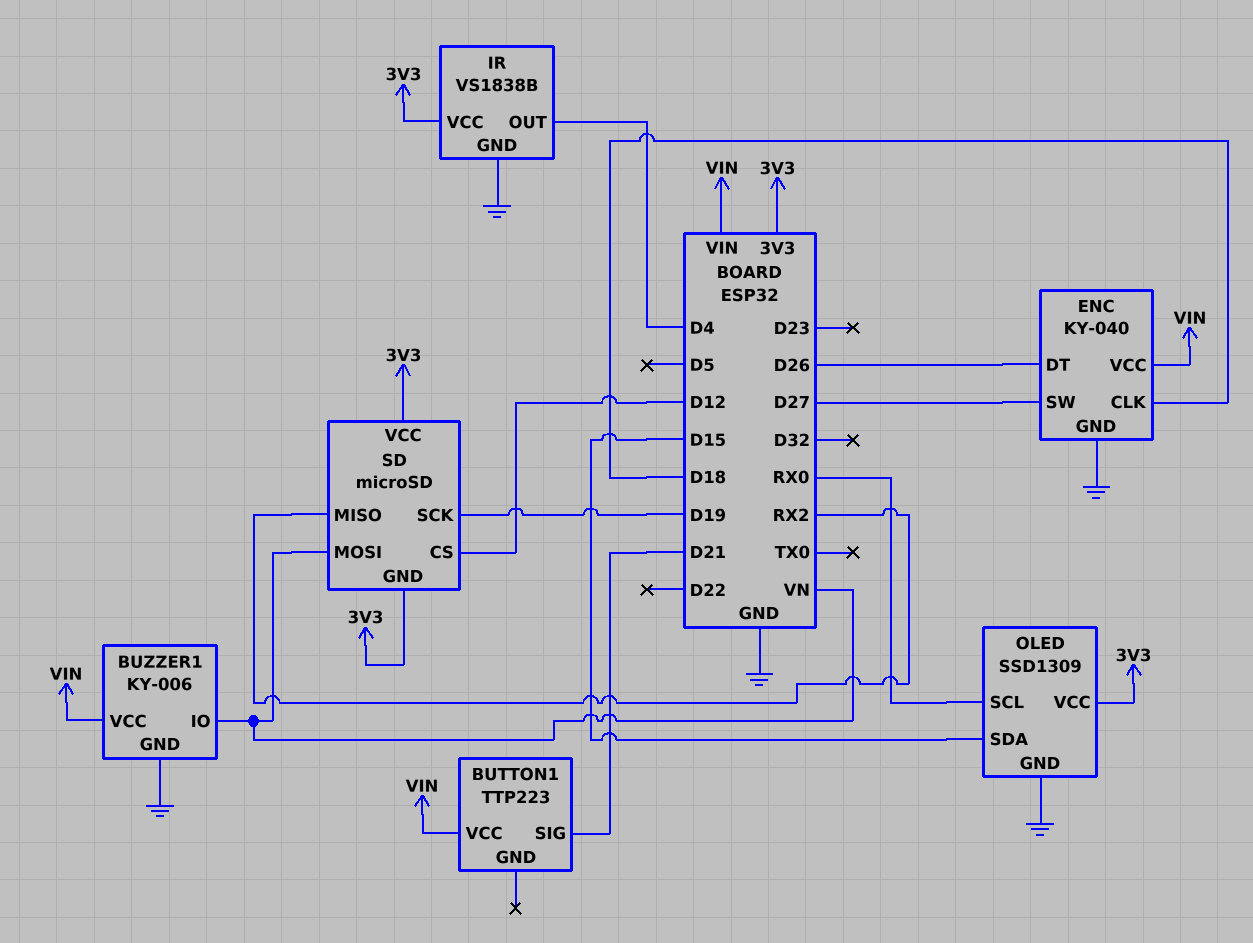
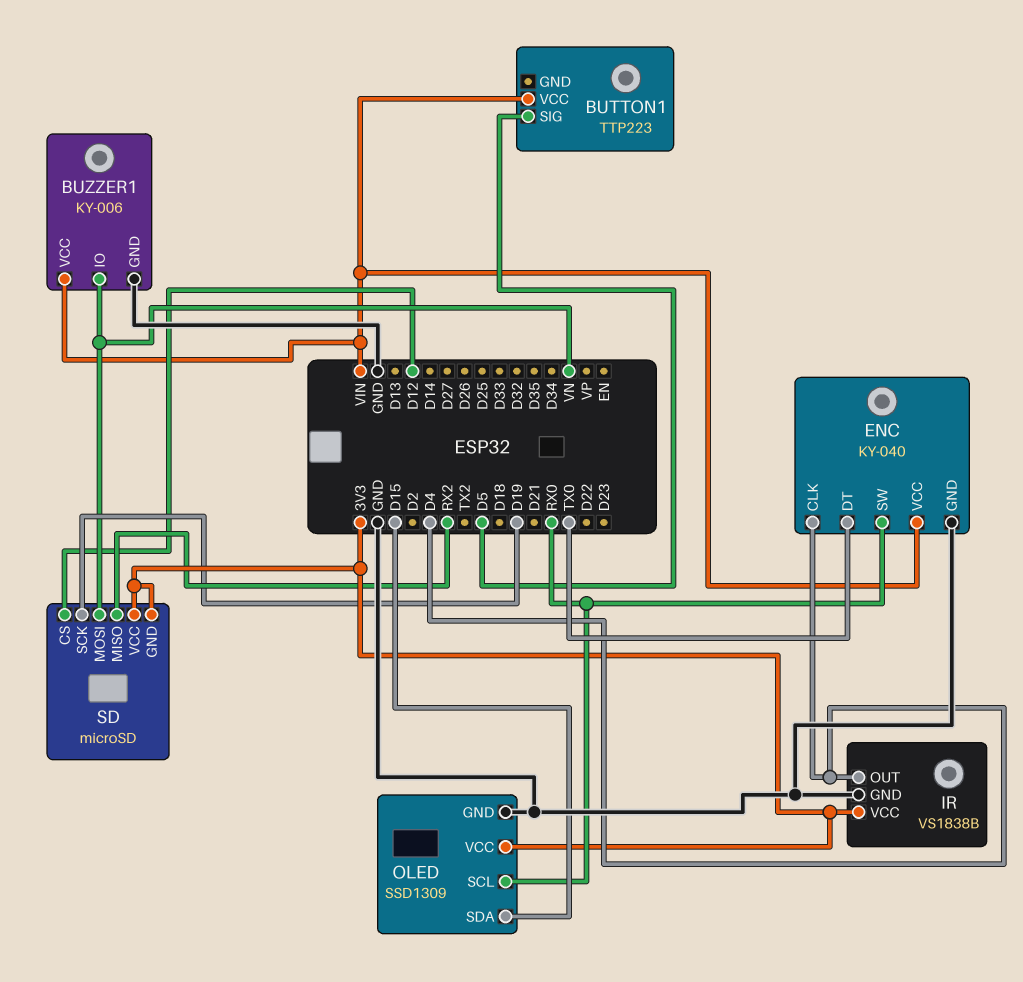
BUTTON1 pin SIG: D21 -> D5
ENC pin CLK: D18 -> D4
ENC pin DT: D26 -> TX0
ENC pin SW: D27 -> RX0

